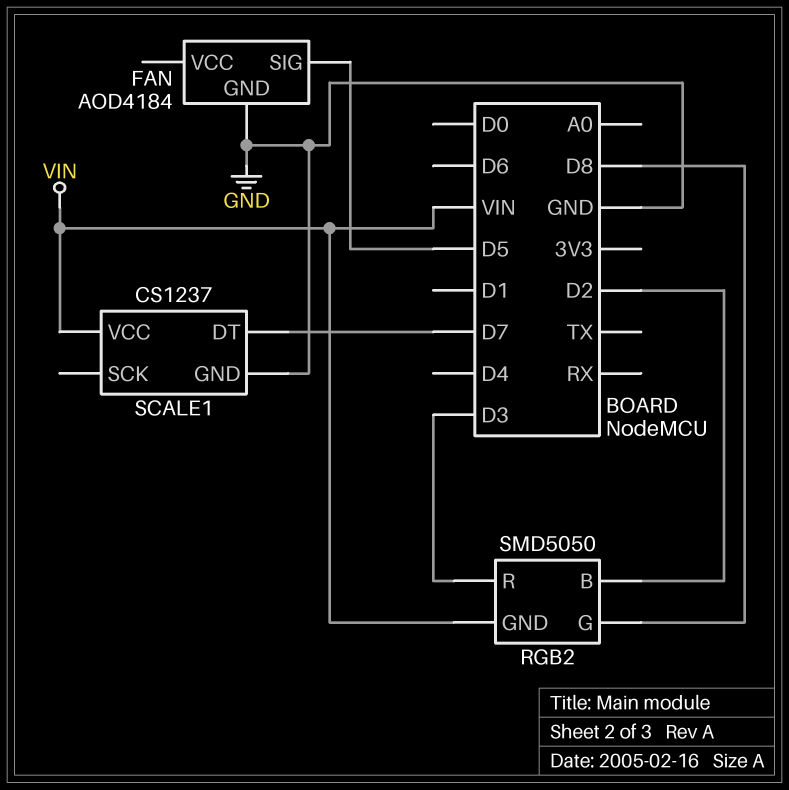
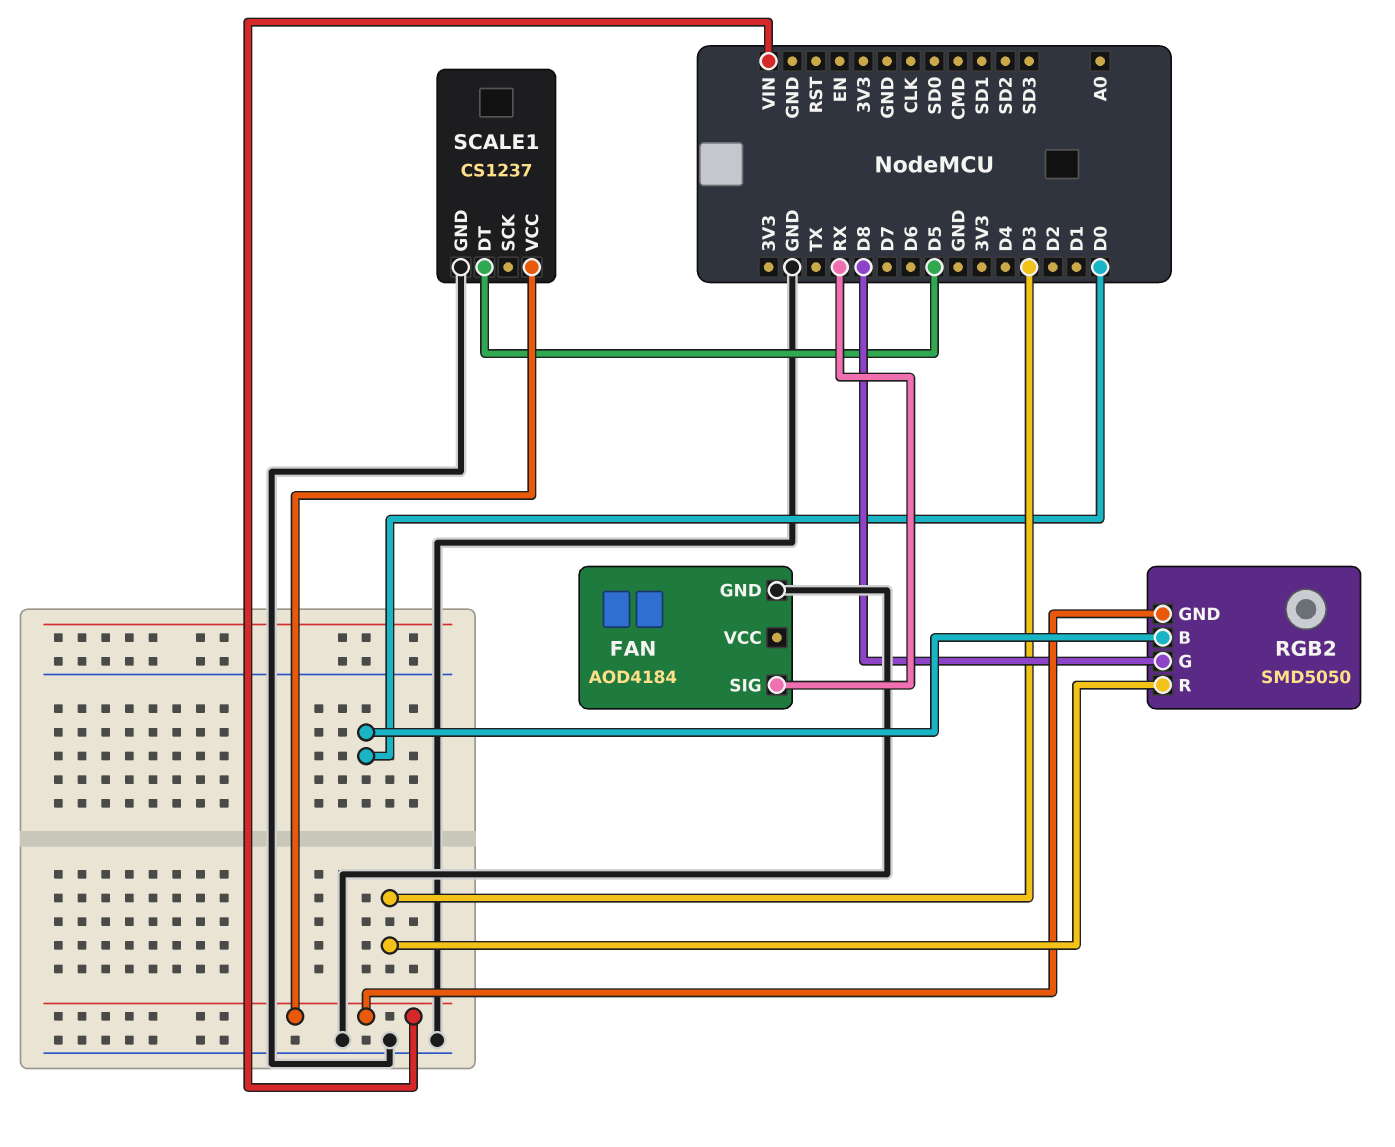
FAN pin SIG: D5 -> RX
RGB2 pin B: D2 -> D0
SCALE1 pin DT: D7 -> D5

